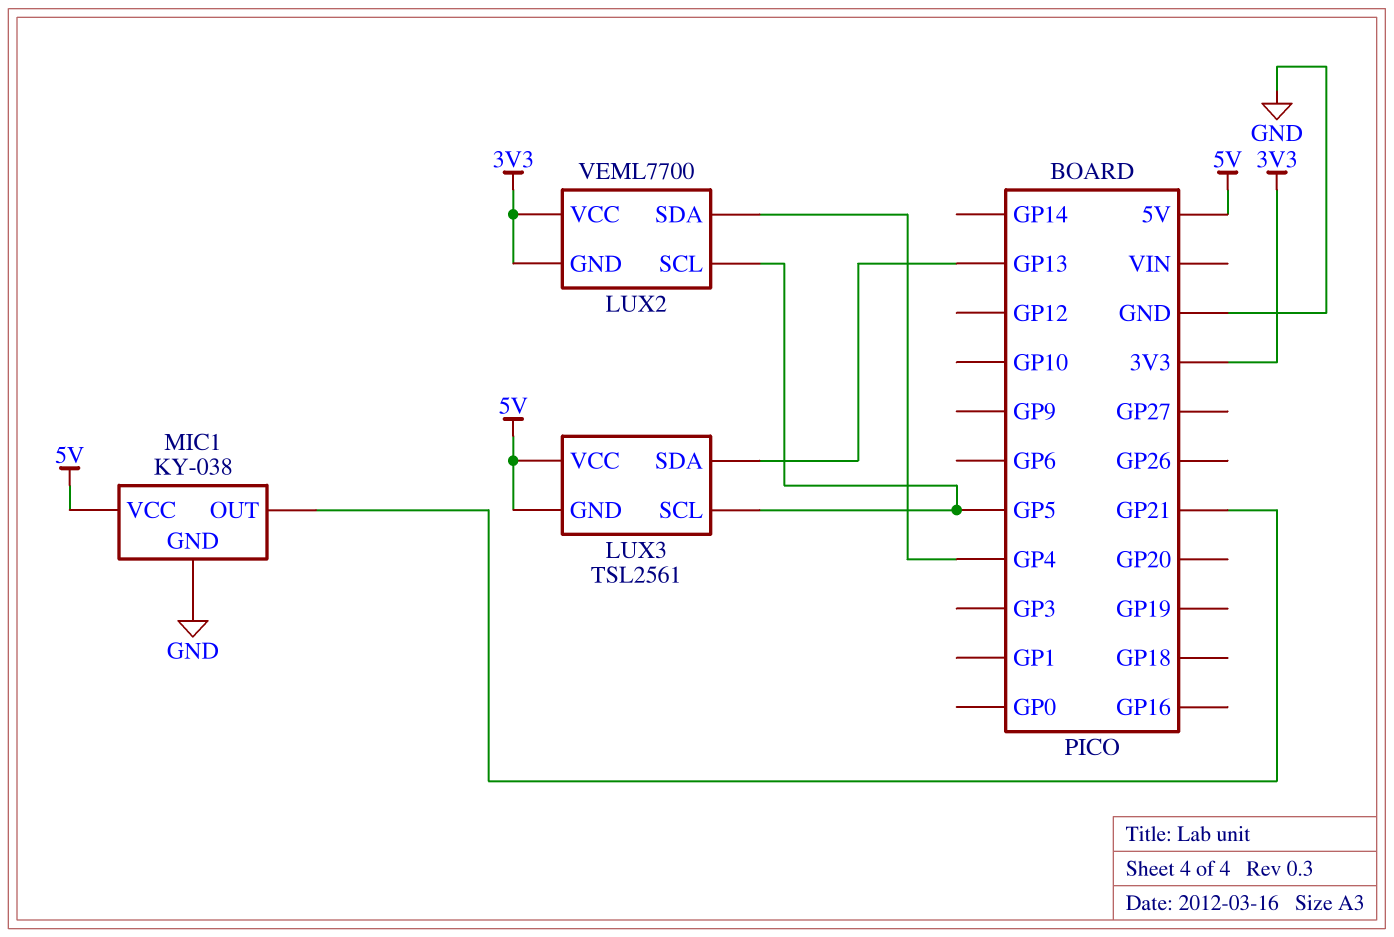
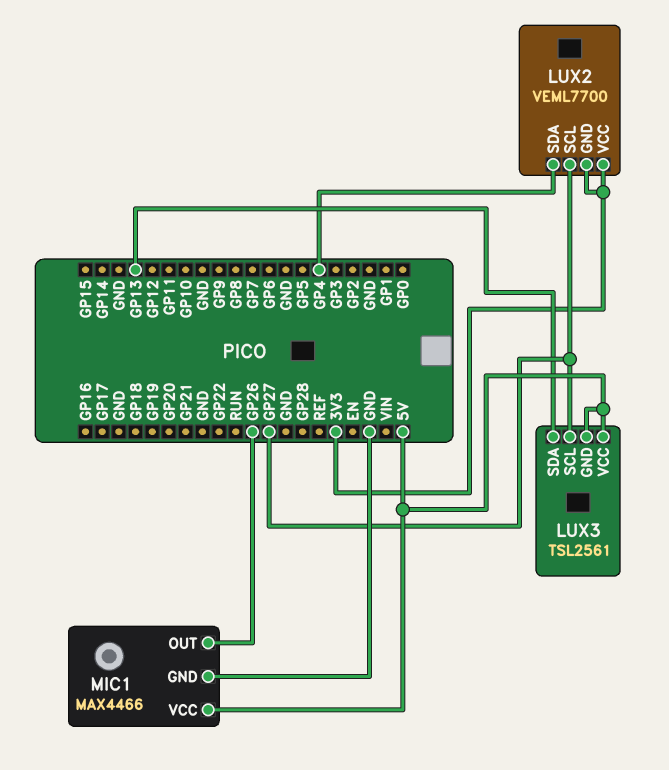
LUX2 pin SCL: GP5 -> GP27
LUX3 pin SCL: GP5 -> GP27
MIC1: KY-038 -> MAX4466
MIC1 pin OUT: GP21 -> GP26

